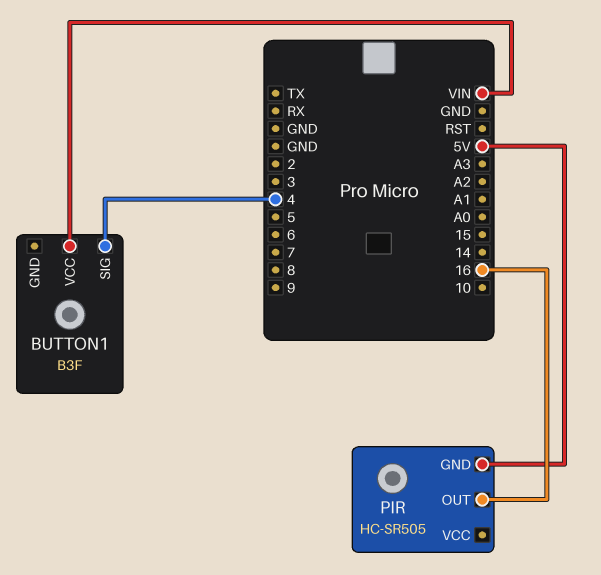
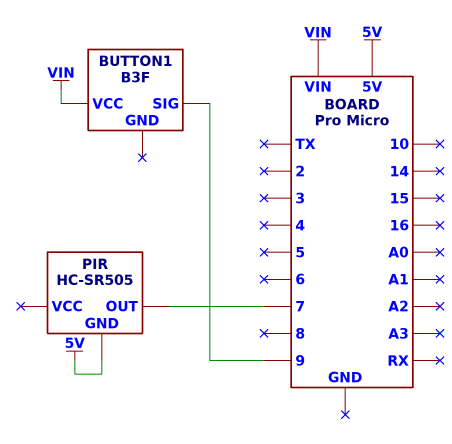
BUTTON1 pin SIG: 4 -> 9
PIR pin OUT: 16 -> 7

